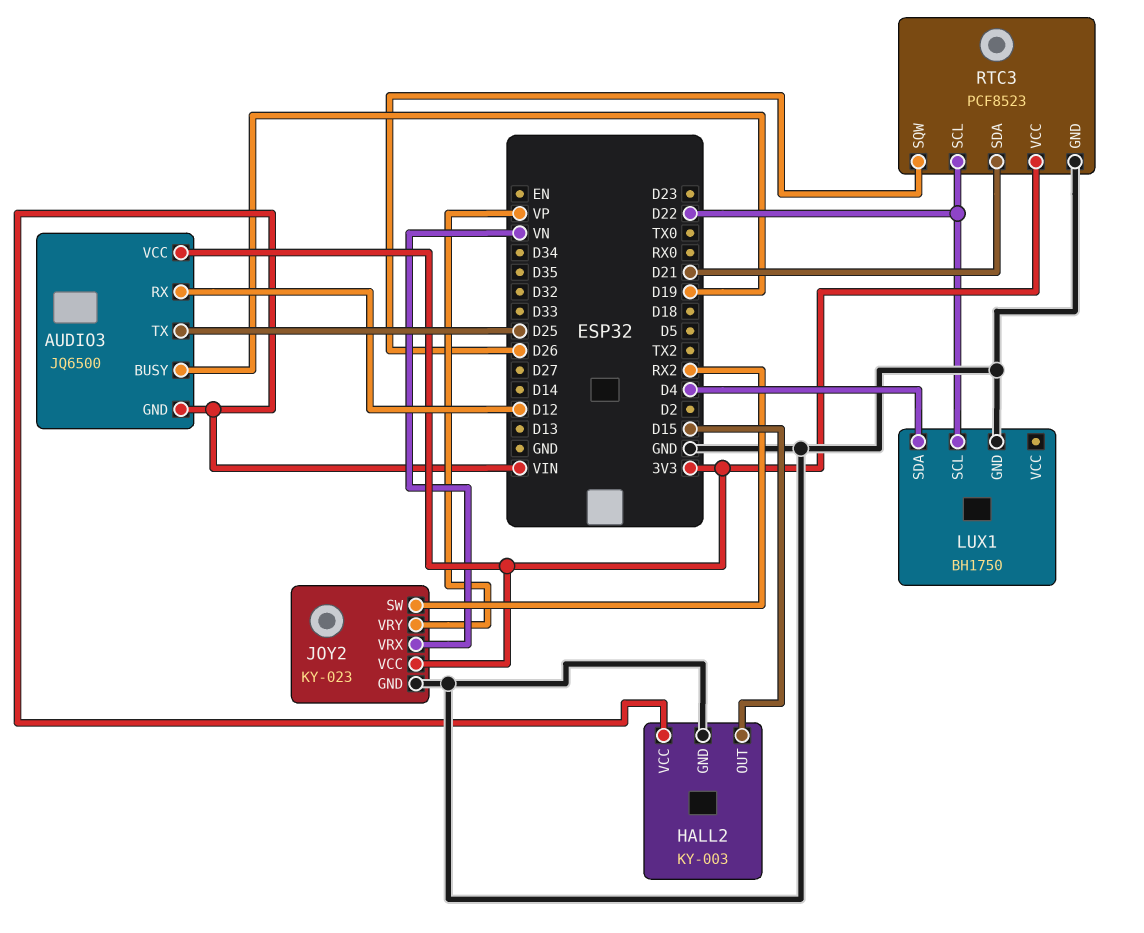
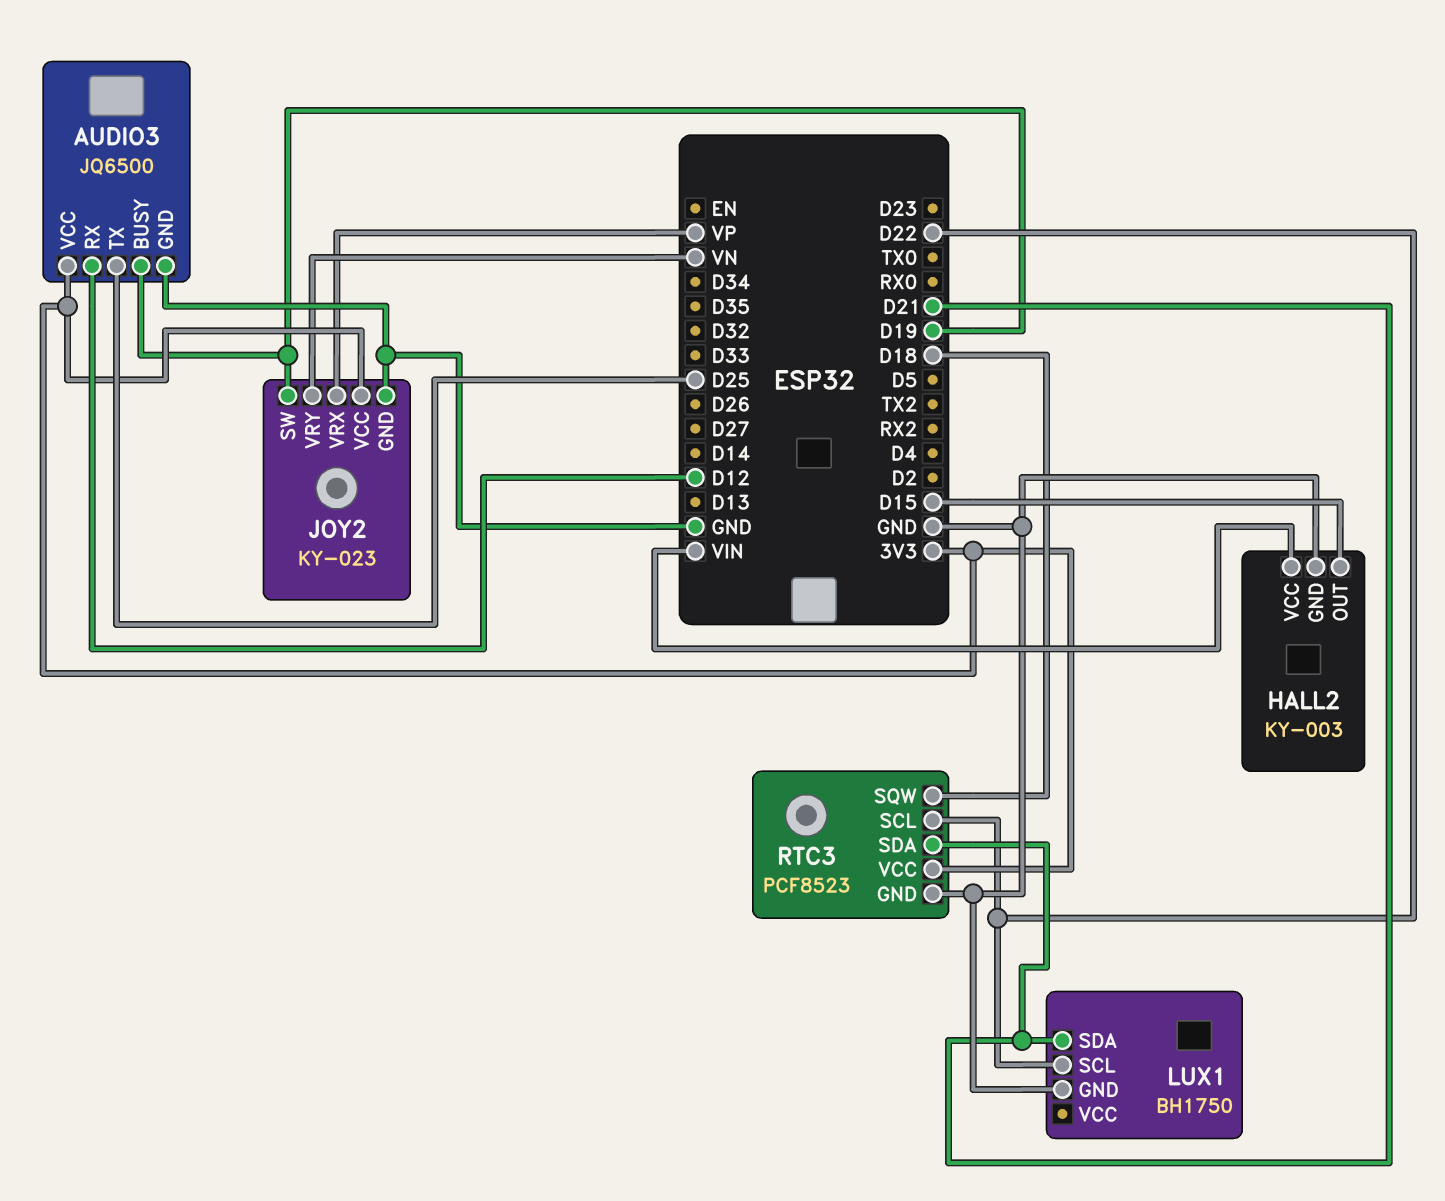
AUDIO3 pin GND: VIN -> GND
JOY2 pin SW: RX2 -> D19
JOY2 pin VRX: VN -> VP
JOY2 pin VRY: VP -> VN
LUX1 pin SDA: D4 -> D21
RTC3 pin SQW: D26 -> D18

